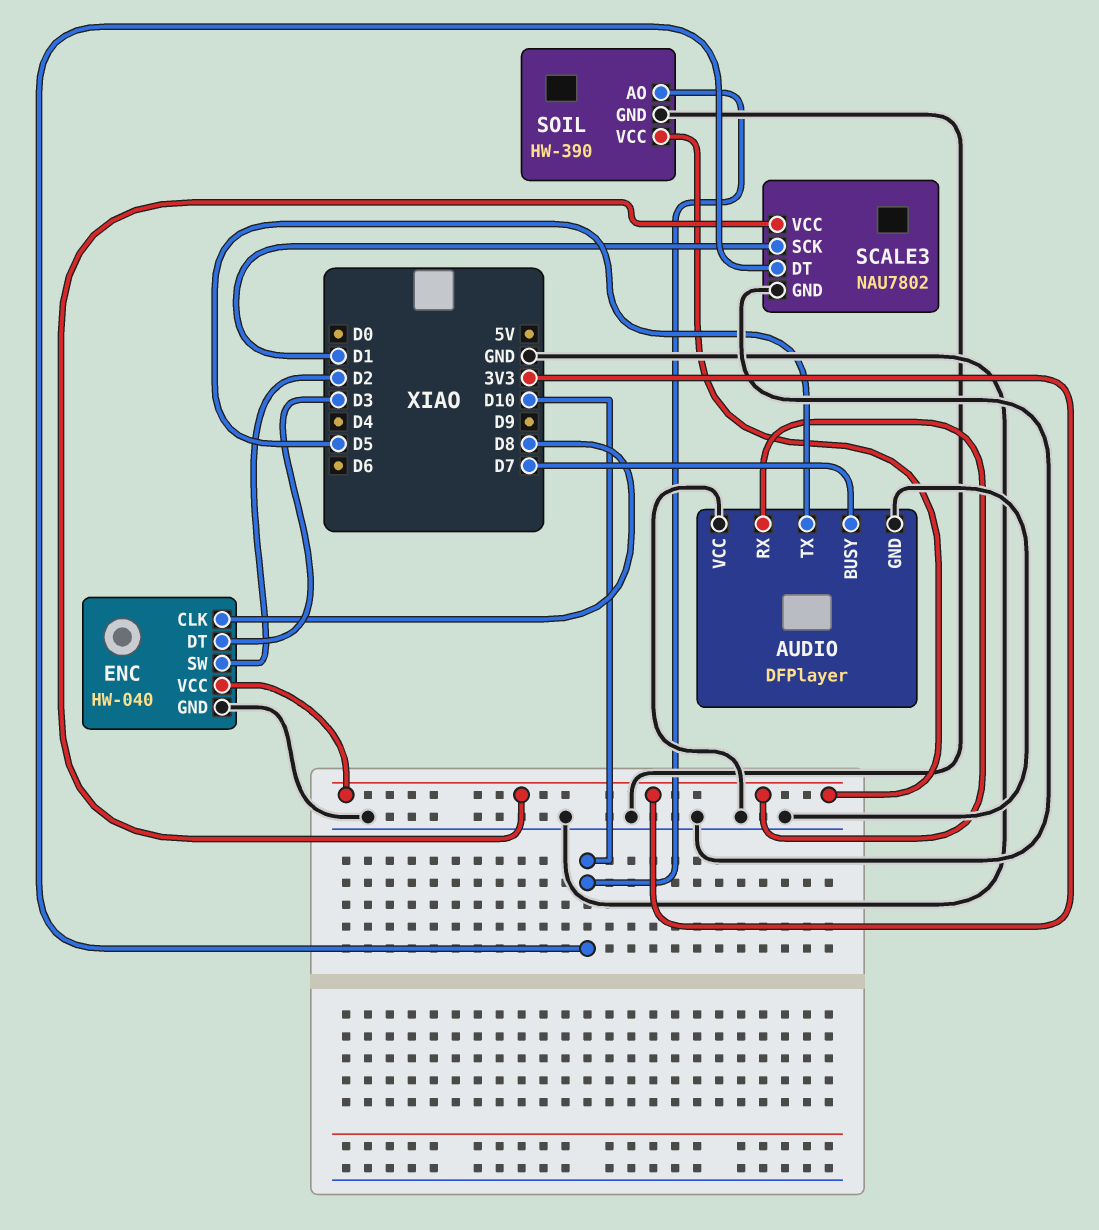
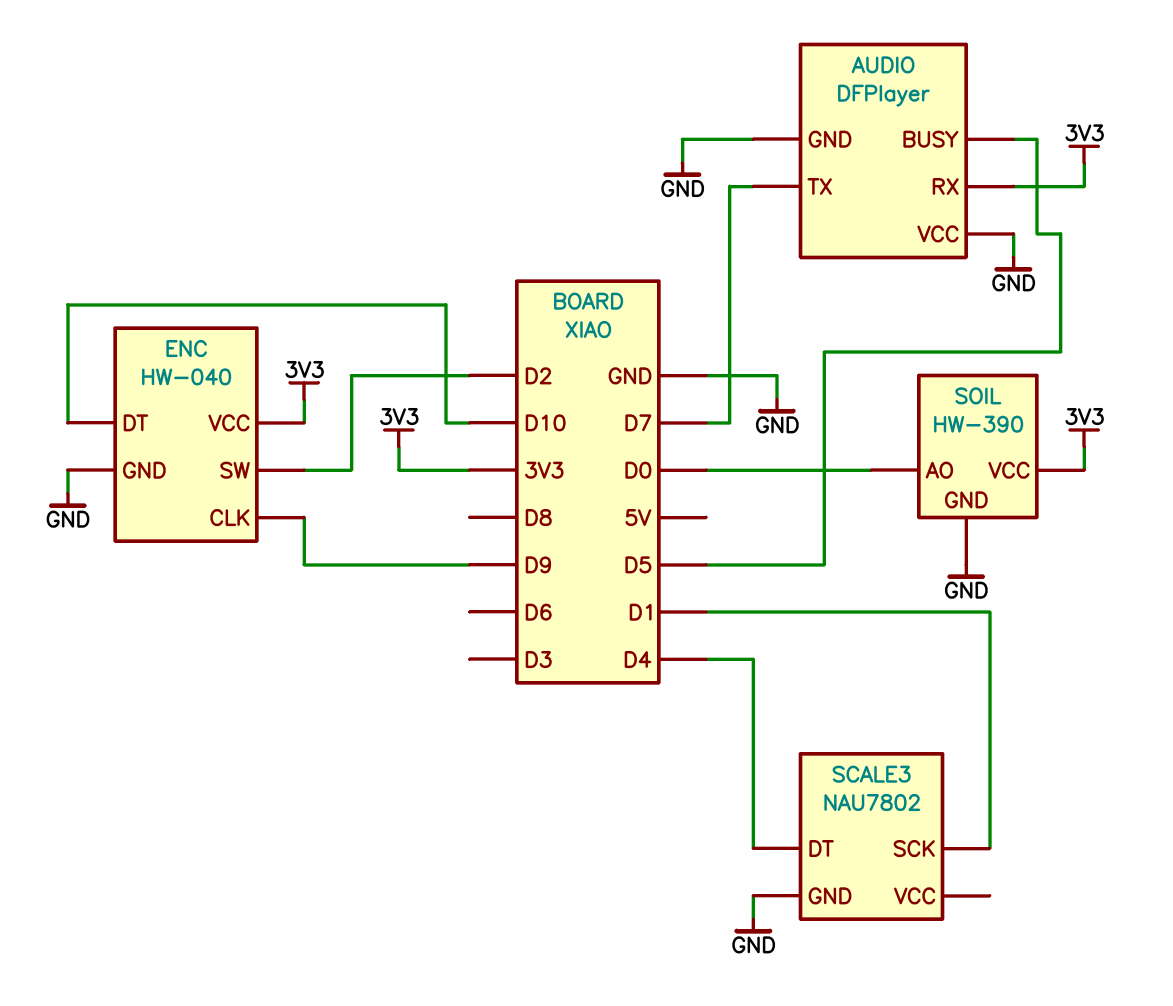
AUDIO pin BUSY: D7 -> D5
AUDIO pin TX: D5 -> D7
ENC pin CLK: D8 -> D9
ENC pin DT: D3 -> D10
SCALE3 pin DT: D10 -> D4
SCALE3 pin VCC: 3V3 -> none
SOIL pin AO: D10 -> D0

